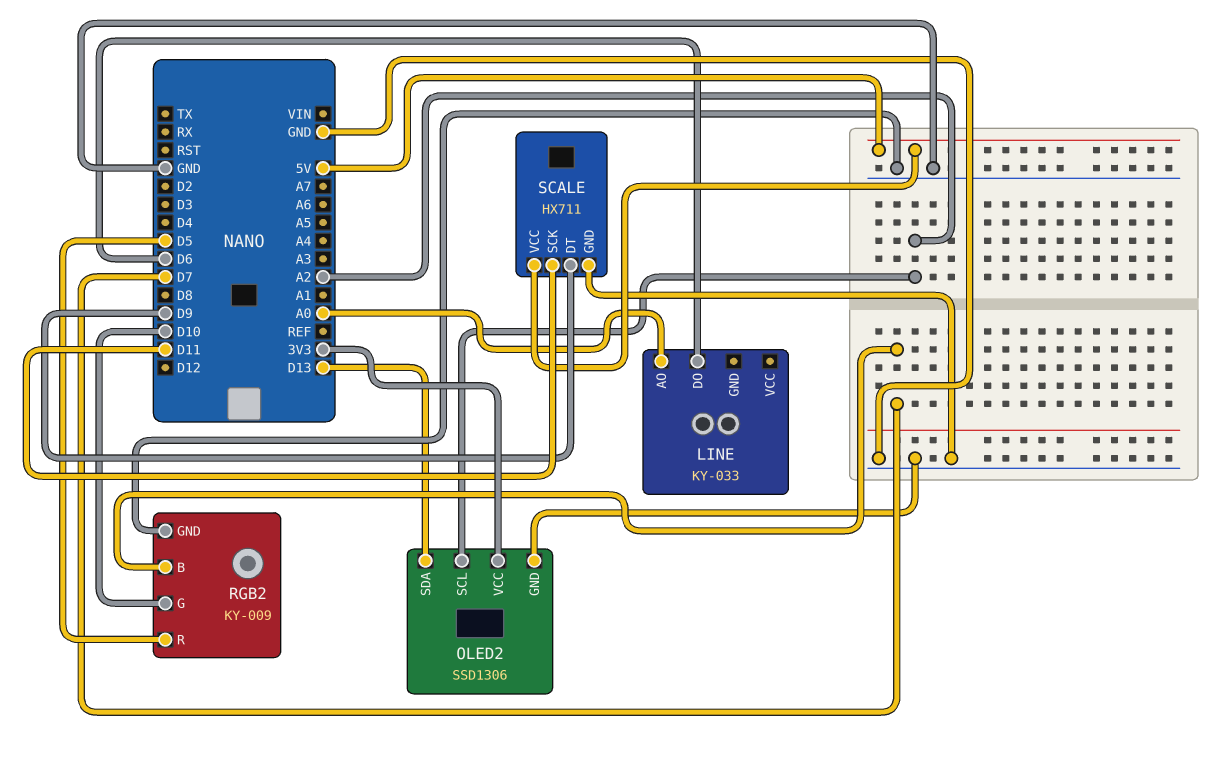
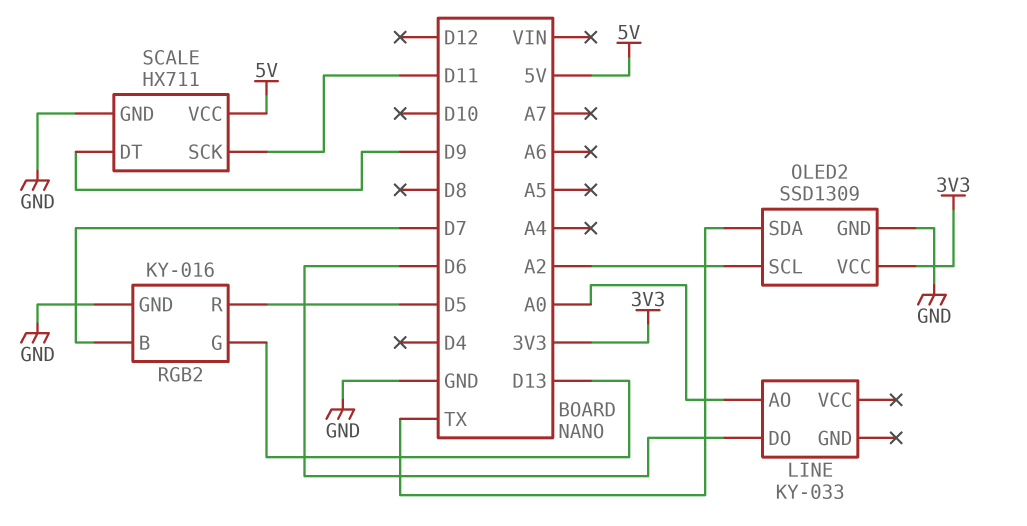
OLED2: SSD1306 -> SSD1309
OLED2 pin SDA: D13 -> TX
RGB2: KY-009 -> KY-016
RGB2 pin G: D10 -> D13

